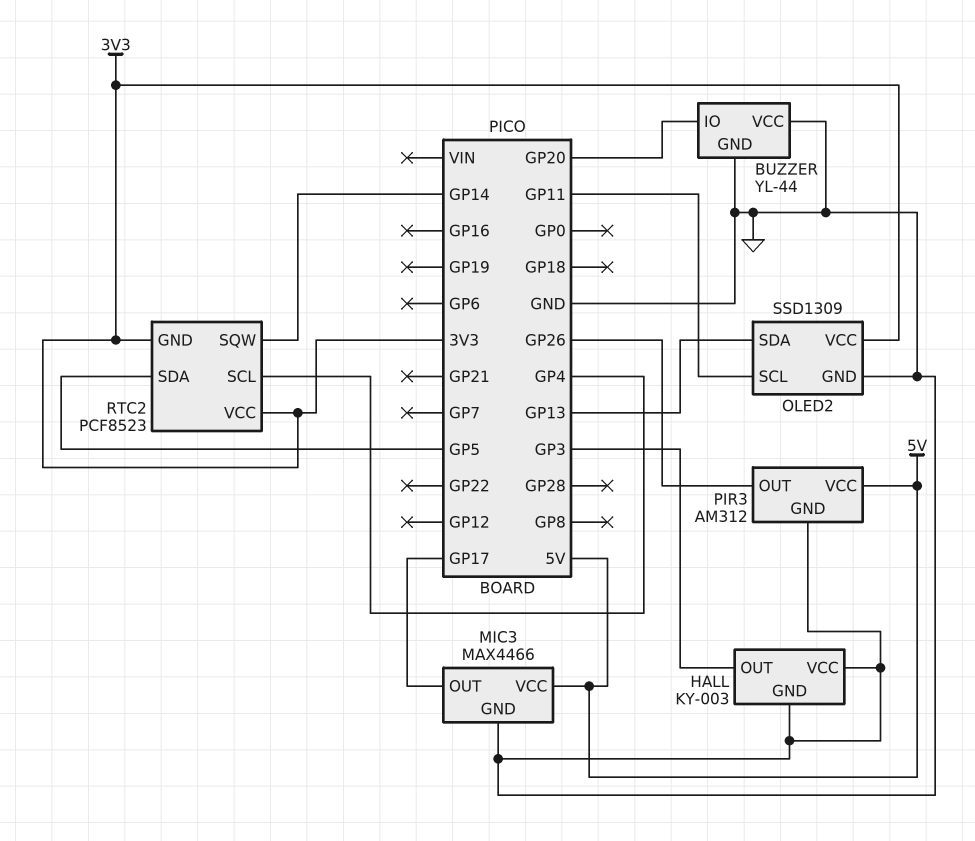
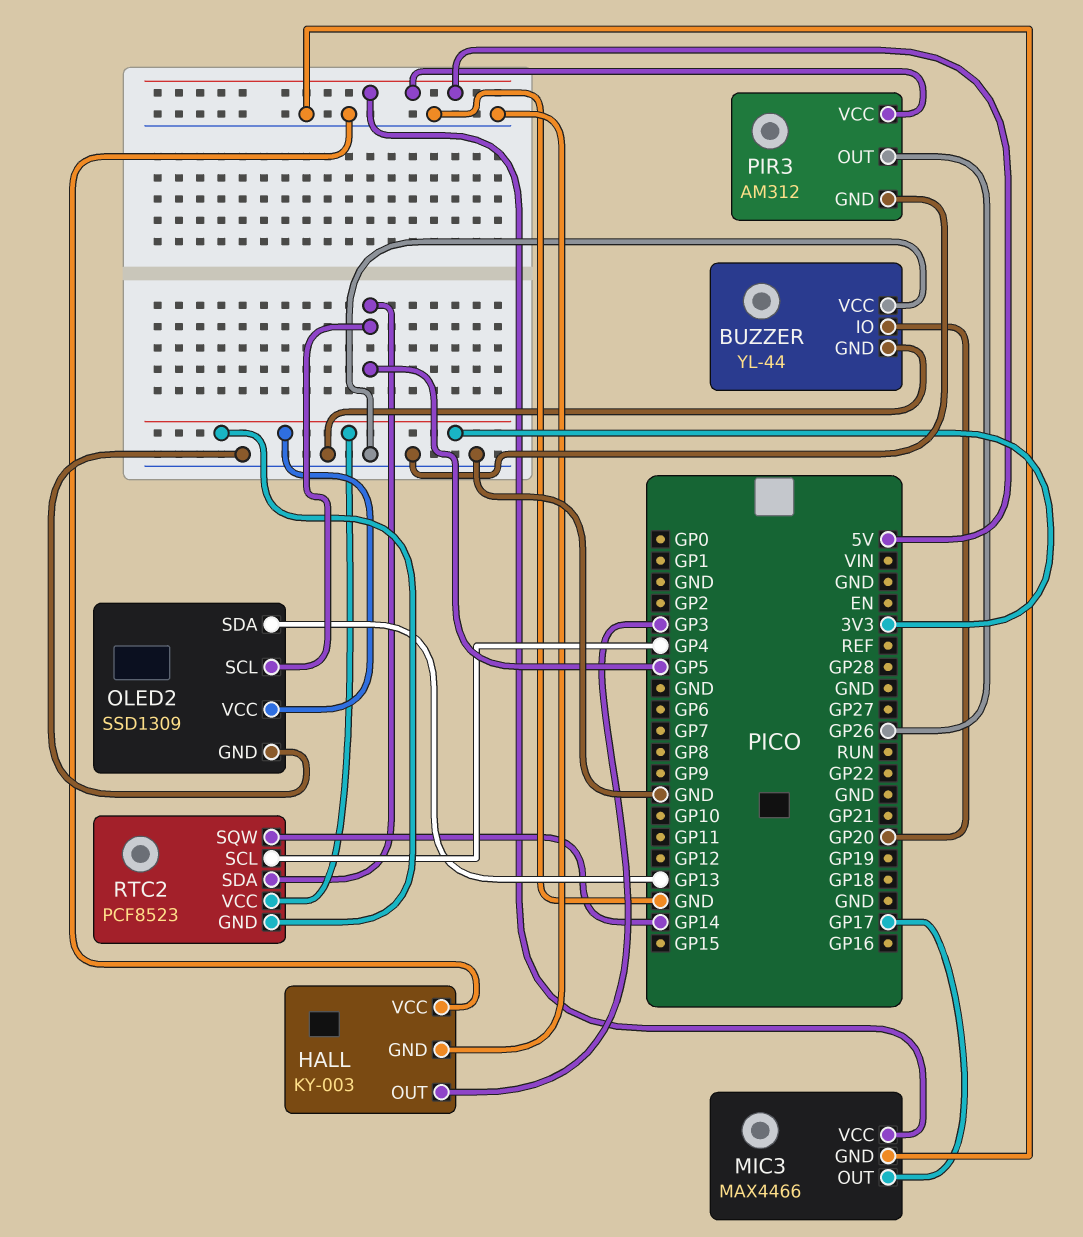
OLED2 pin SCL: GP11 -> GP5

